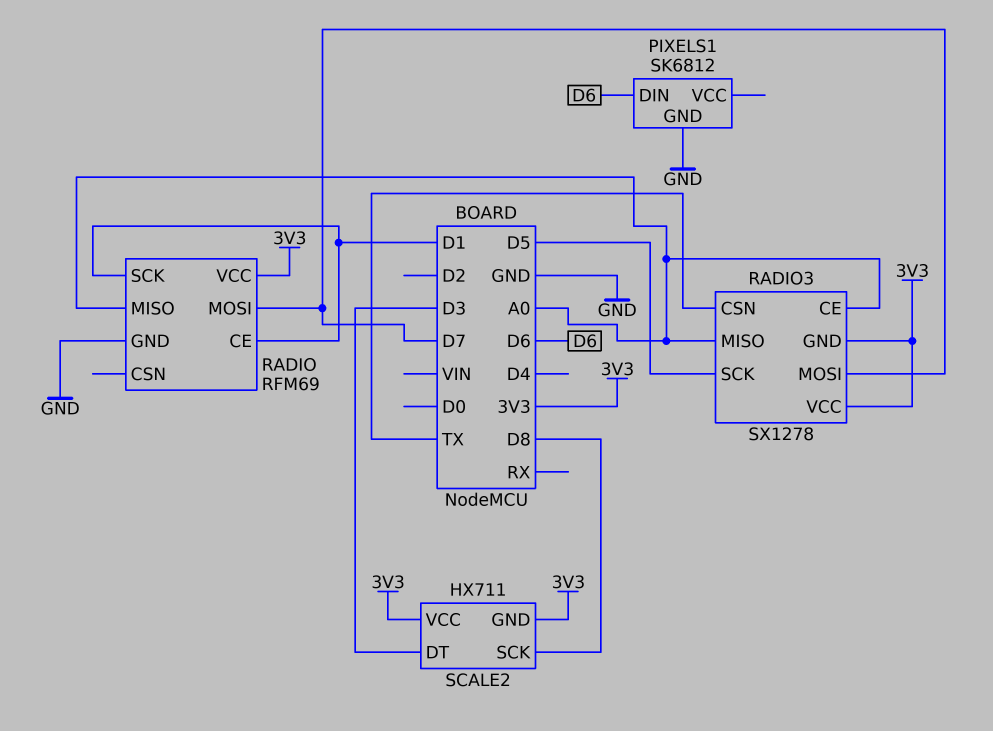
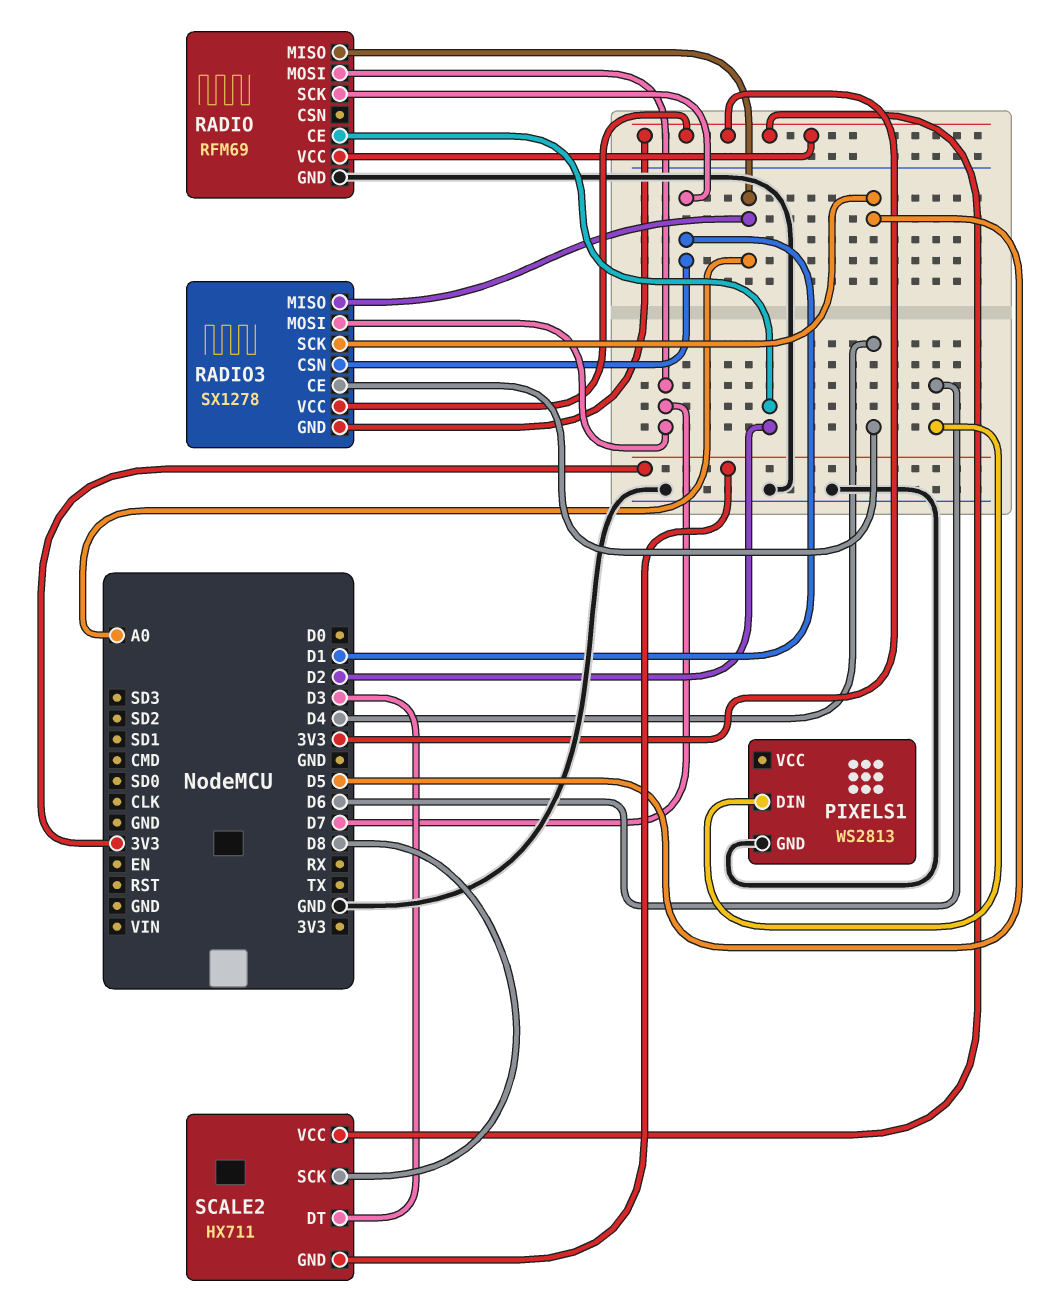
PIXELS1: SK6812 -> WS2813
RADIO pin CE: D1 -> D2
RADIO3 pin CE: A0 -> D4
RADIO3 pin CSN: TX -> D1

